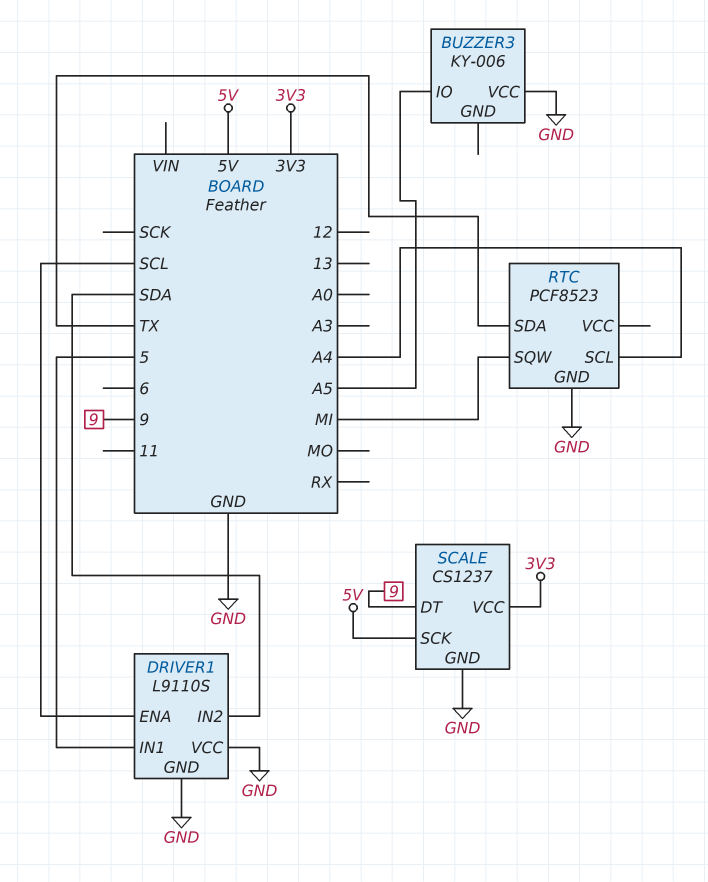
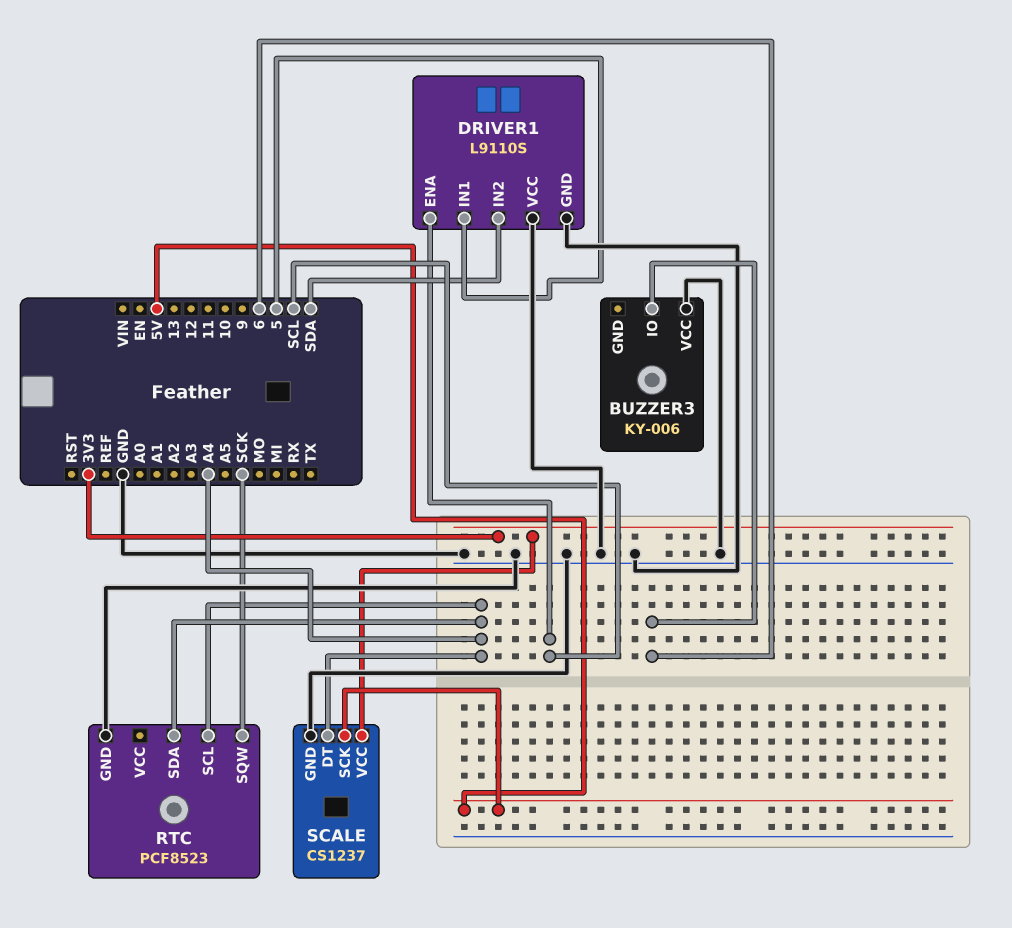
BUZZER3 pin IO: A5 -> 6
RTC pin SDA: TX -> A4
RTC pin SQW: MI -> SCK
SCALE pin DT: 9 -> A4

